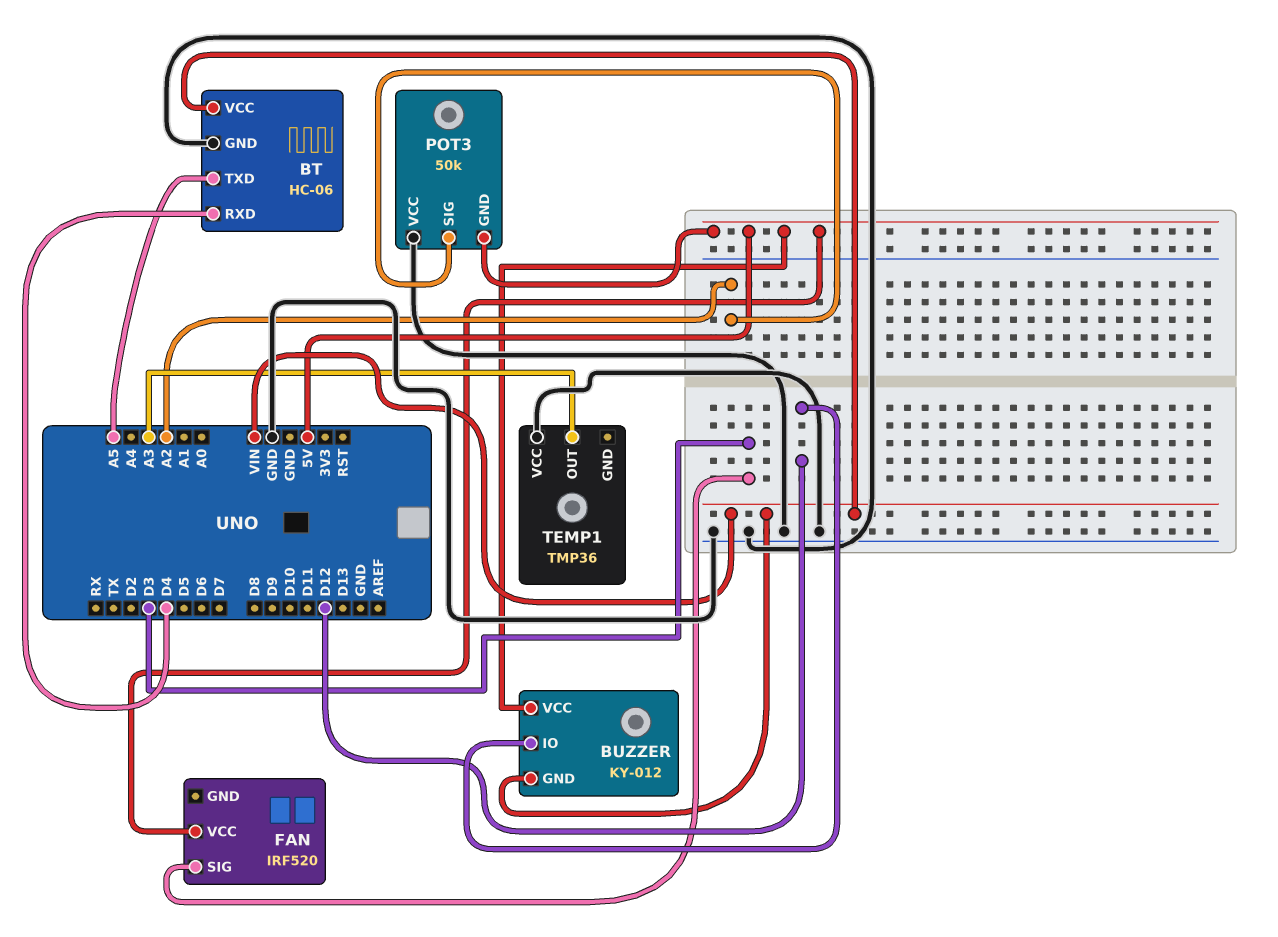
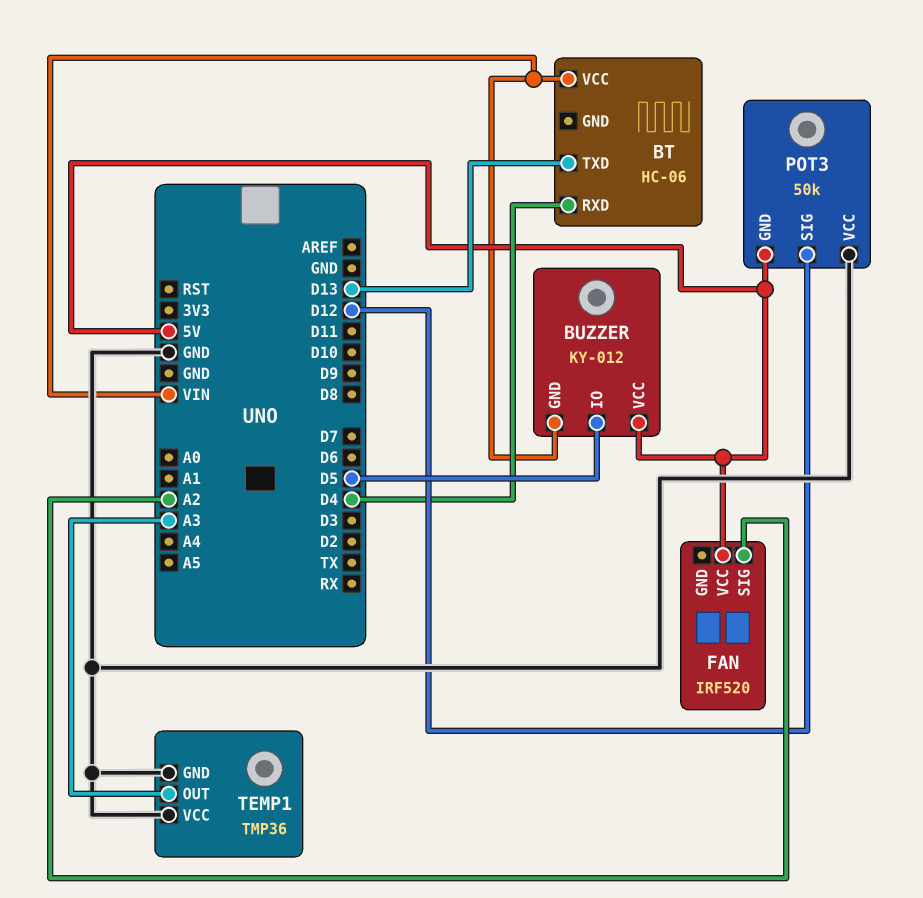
BT pin GND: GND -> none
BT pin TXD: A5 -> D13
BUZZER pin IO: D12 -> D5
FAN pin SIG: D3 -> A2
POT3 pin SIG: A2 -> D12
TEMP1 pin GND: none -> GND

